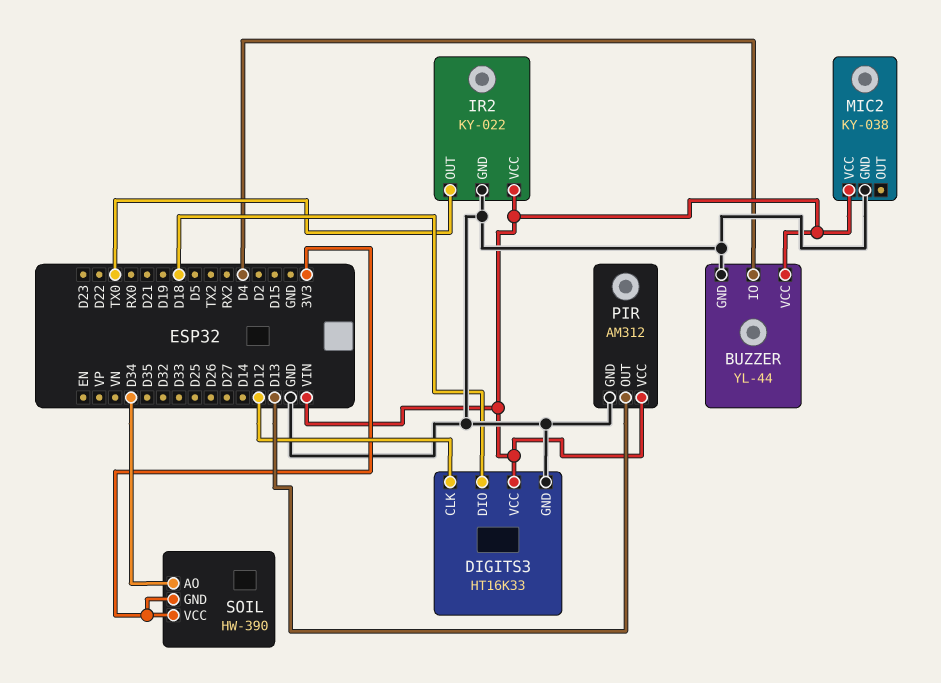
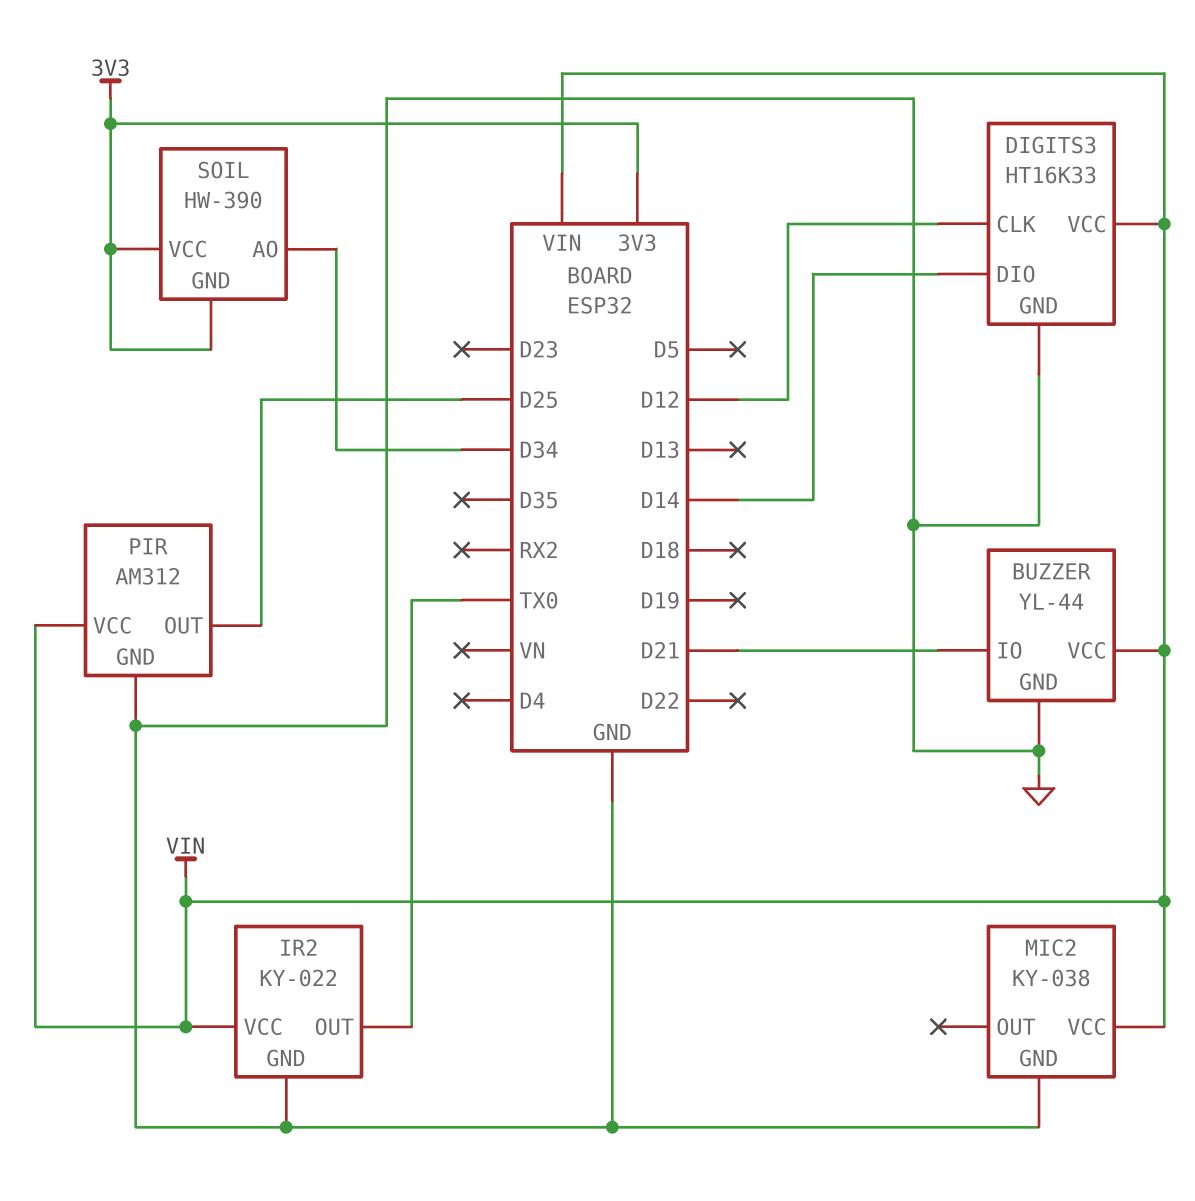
BUZZER pin IO: D4 -> D21
DIGITS3 pin DIO: D18 -> D14
PIR pin OUT: D13 -> D25

